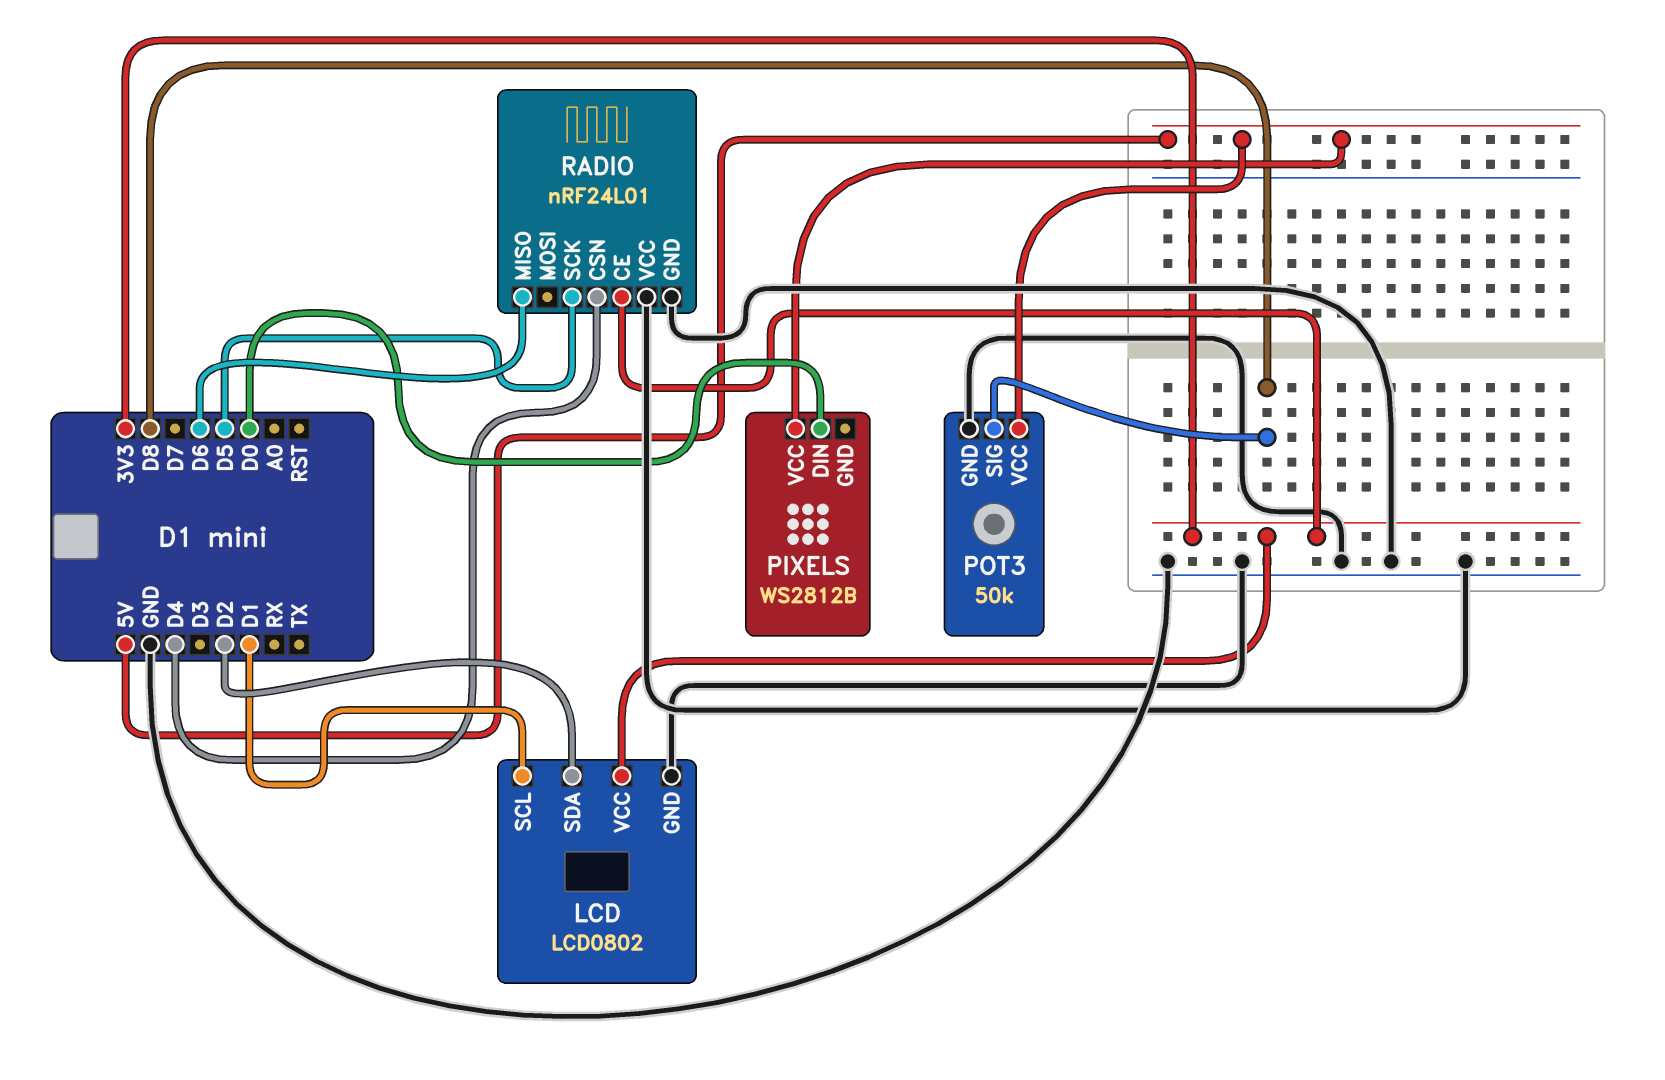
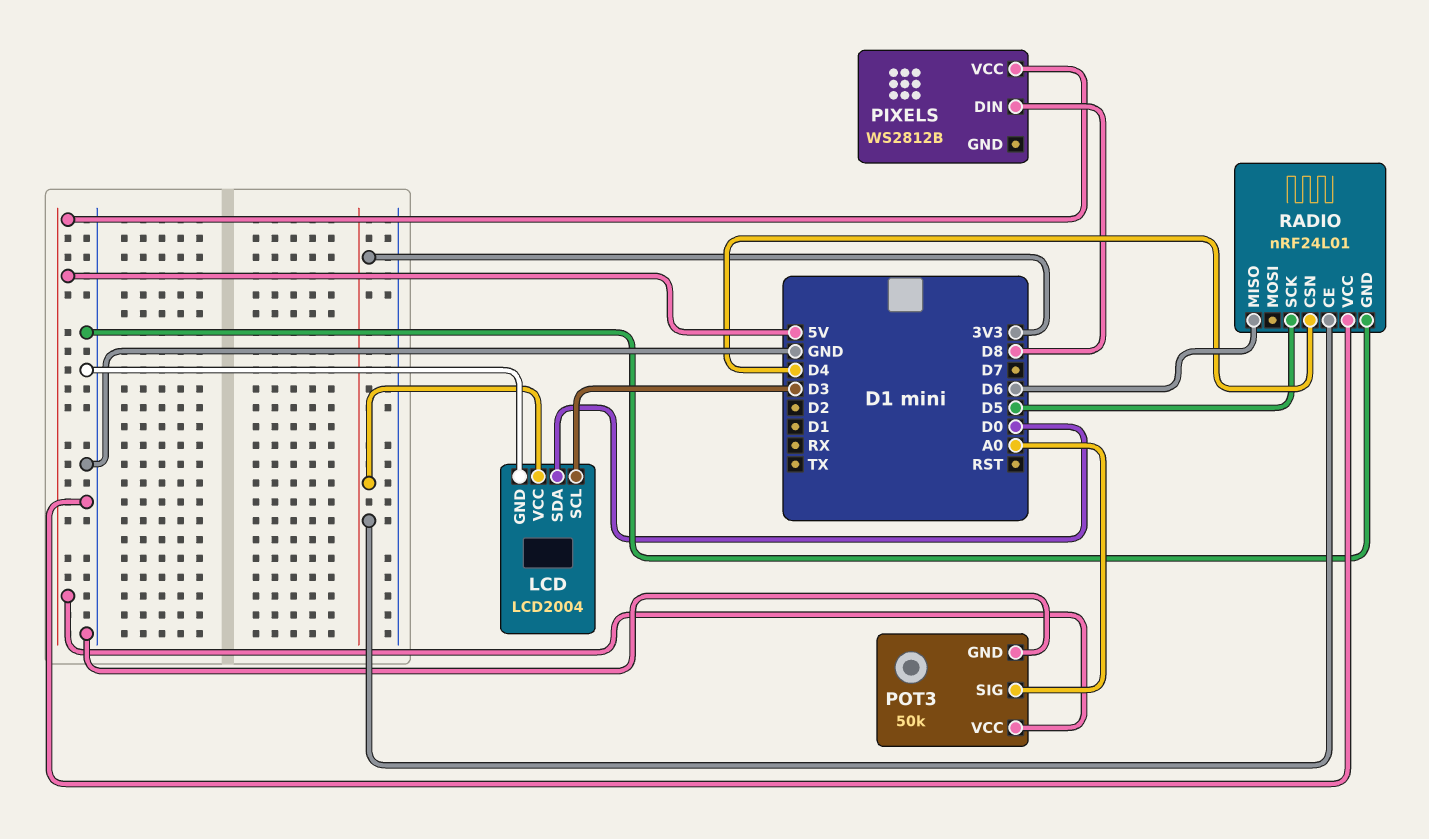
LCD: LCD0802 -> LCD2004
LCD pin SCL: D1 -> D3
LCD pin SDA: D2 -> D0
PIXELS pin DIN: D0 -> D8
POT3 pin SIG: D8 -> A0

